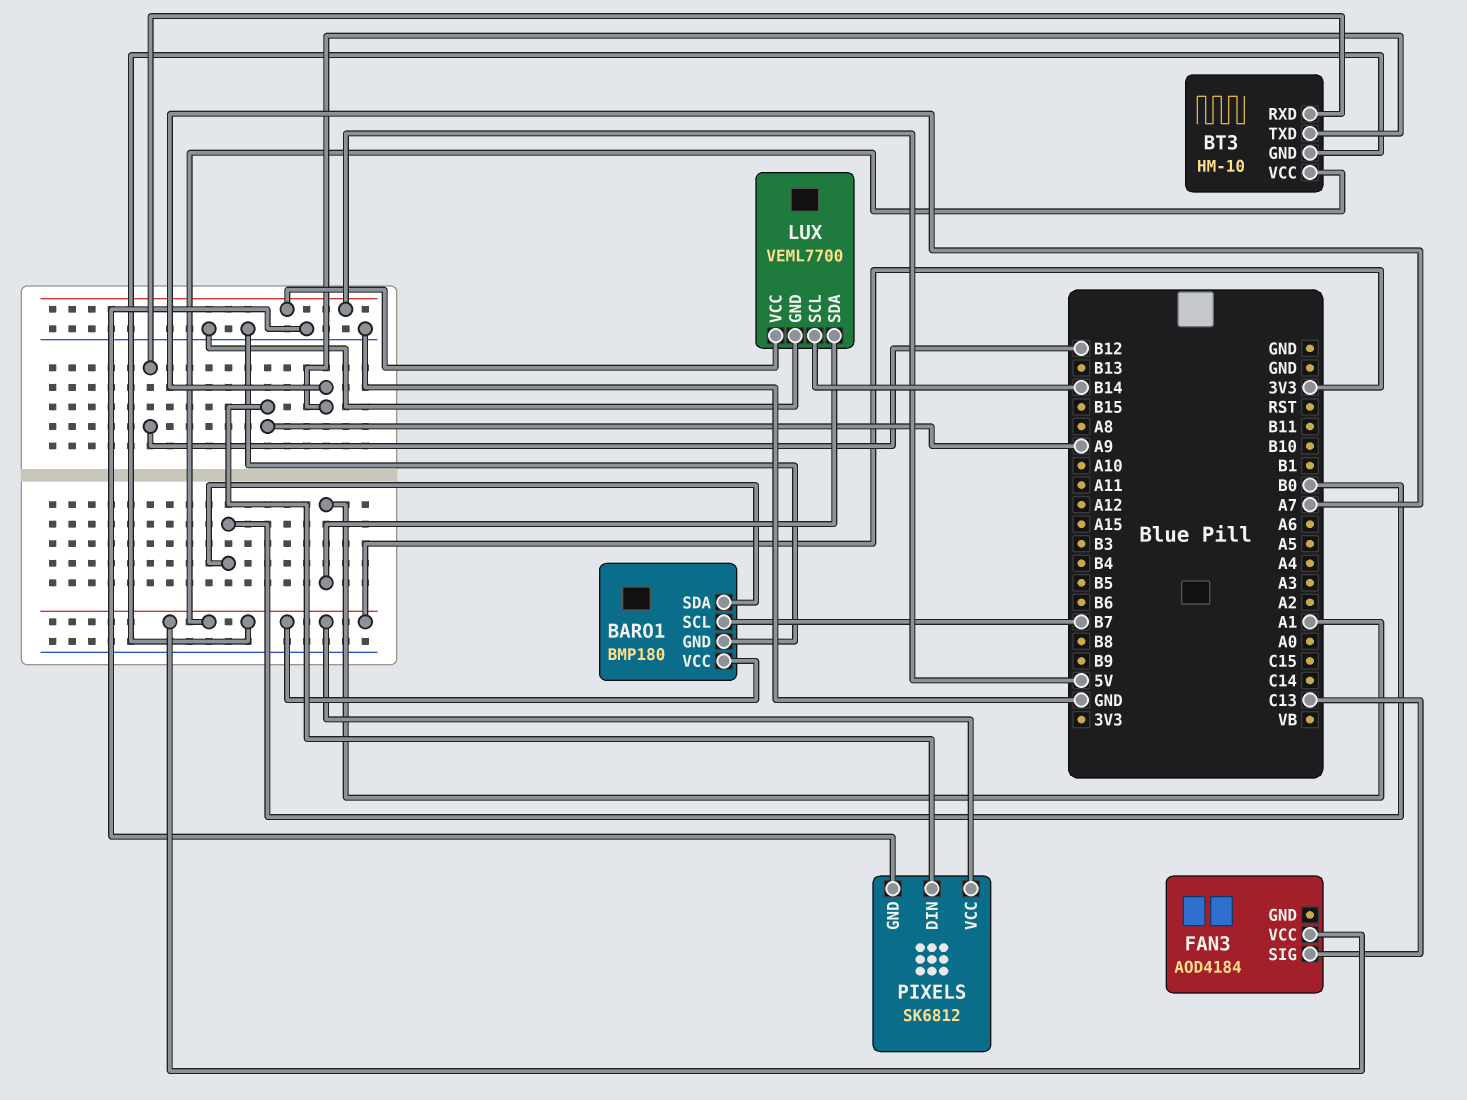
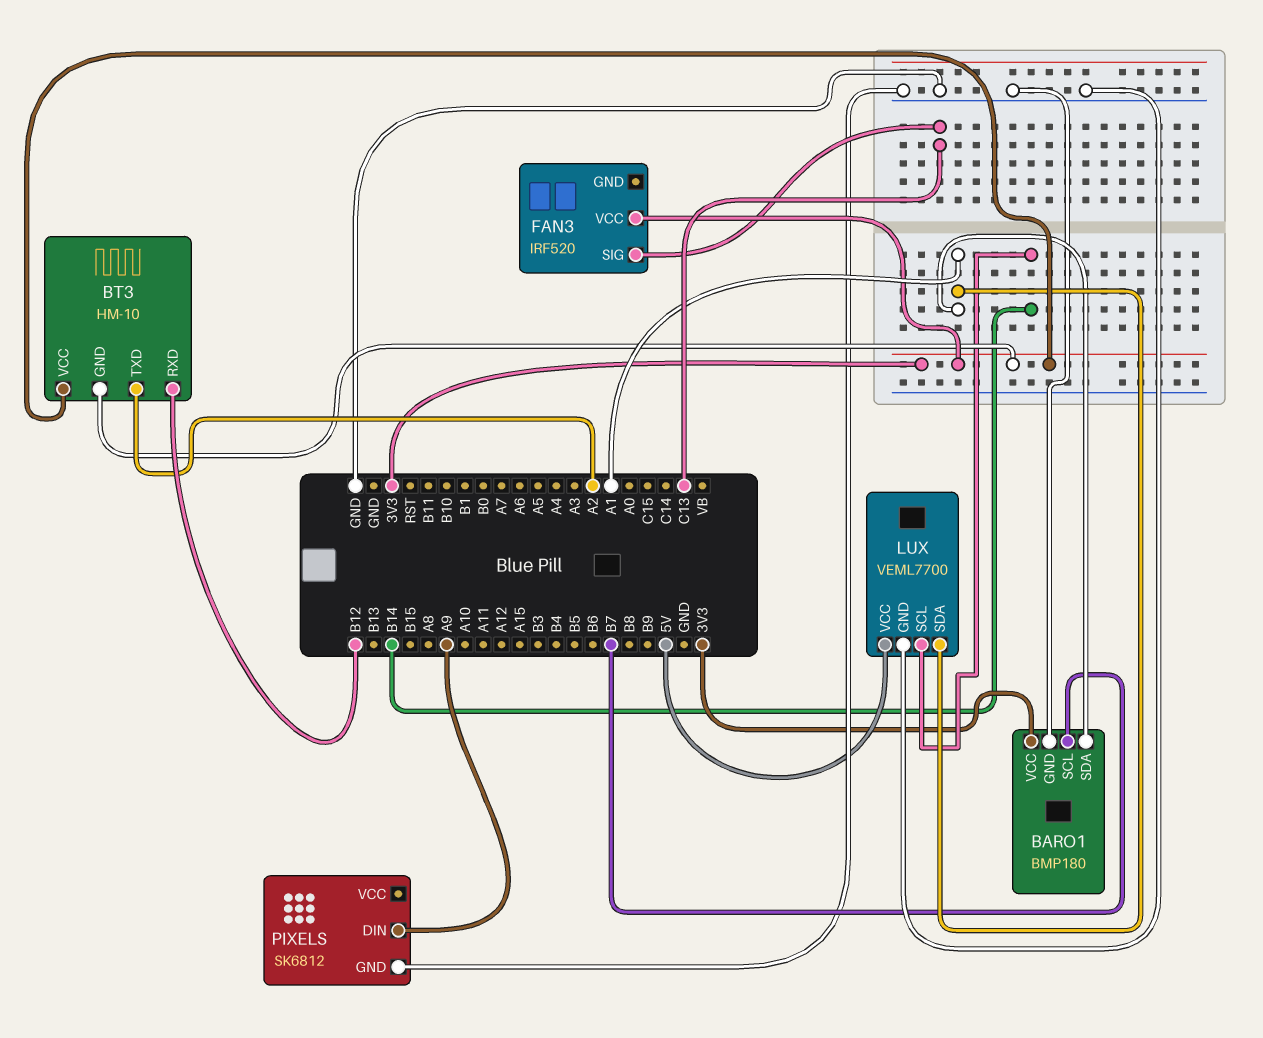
BARO1 pin SDA: B0 -> A1
BT3 pin TXD: A7 -> A2
FAN3: AOD4184 -> IRF520
PIXELS pin VCC: 3V3 -> none

